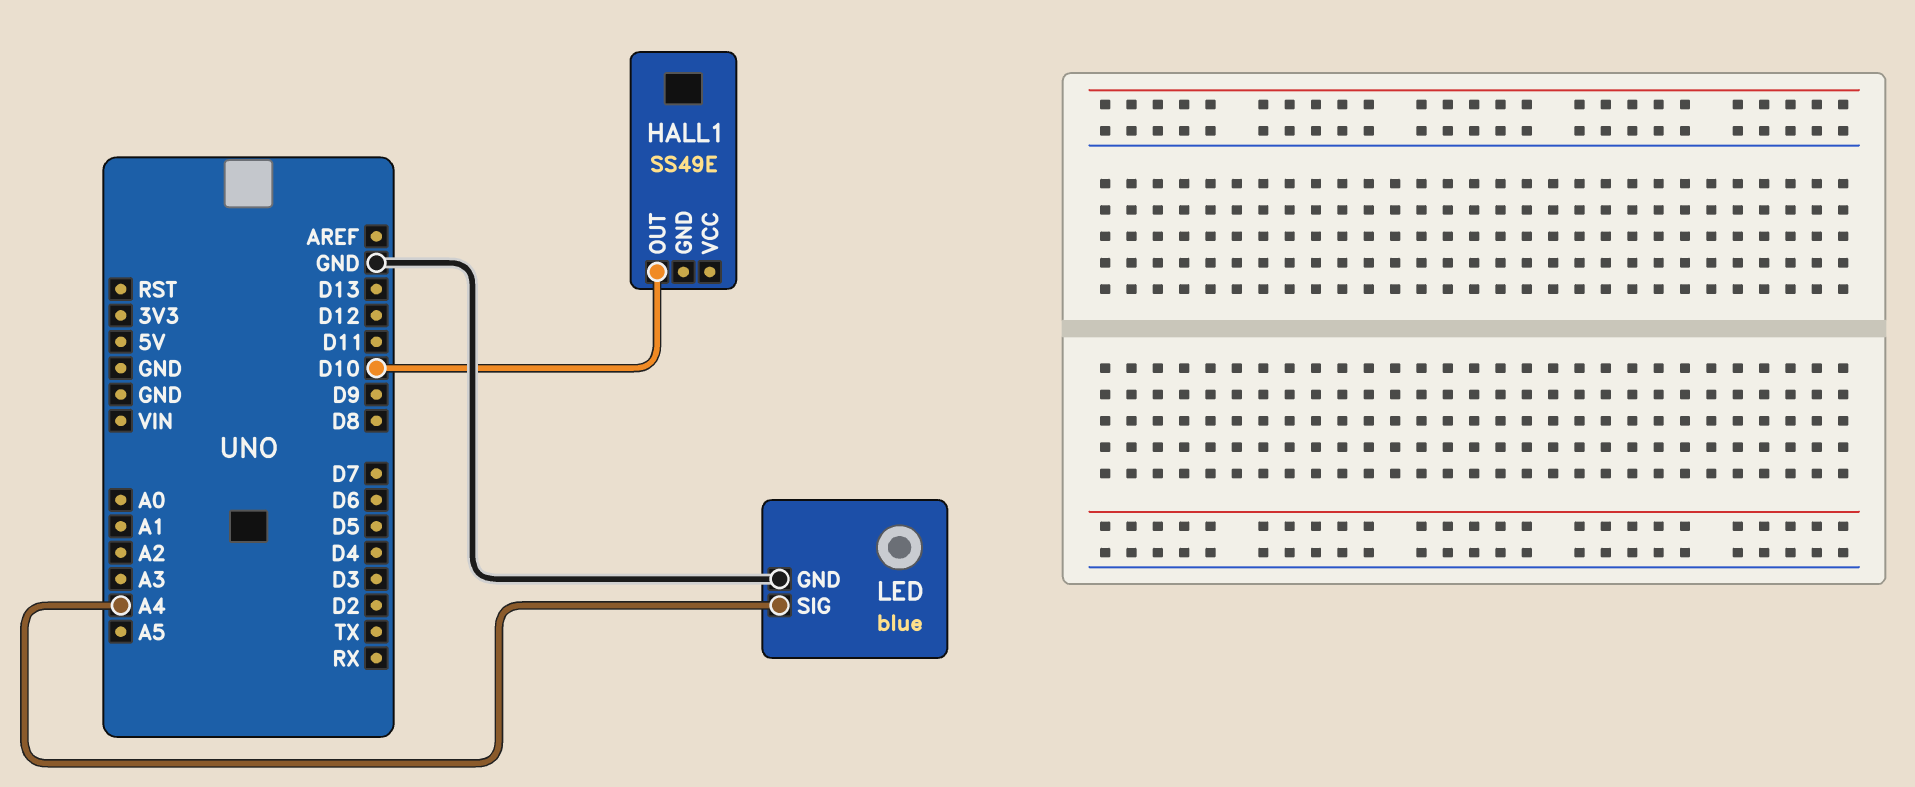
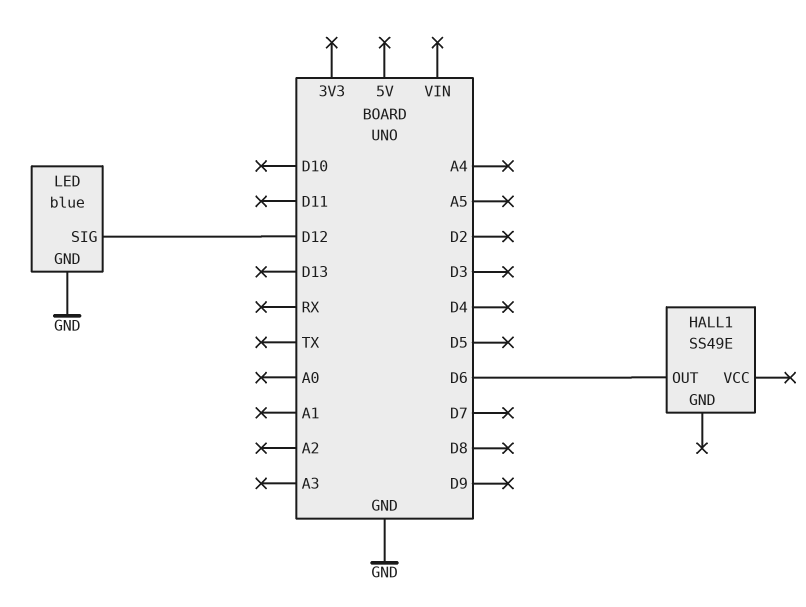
HALL1 pin OUT: D10 -> D6
LED pin SIG: A4 -> D12

